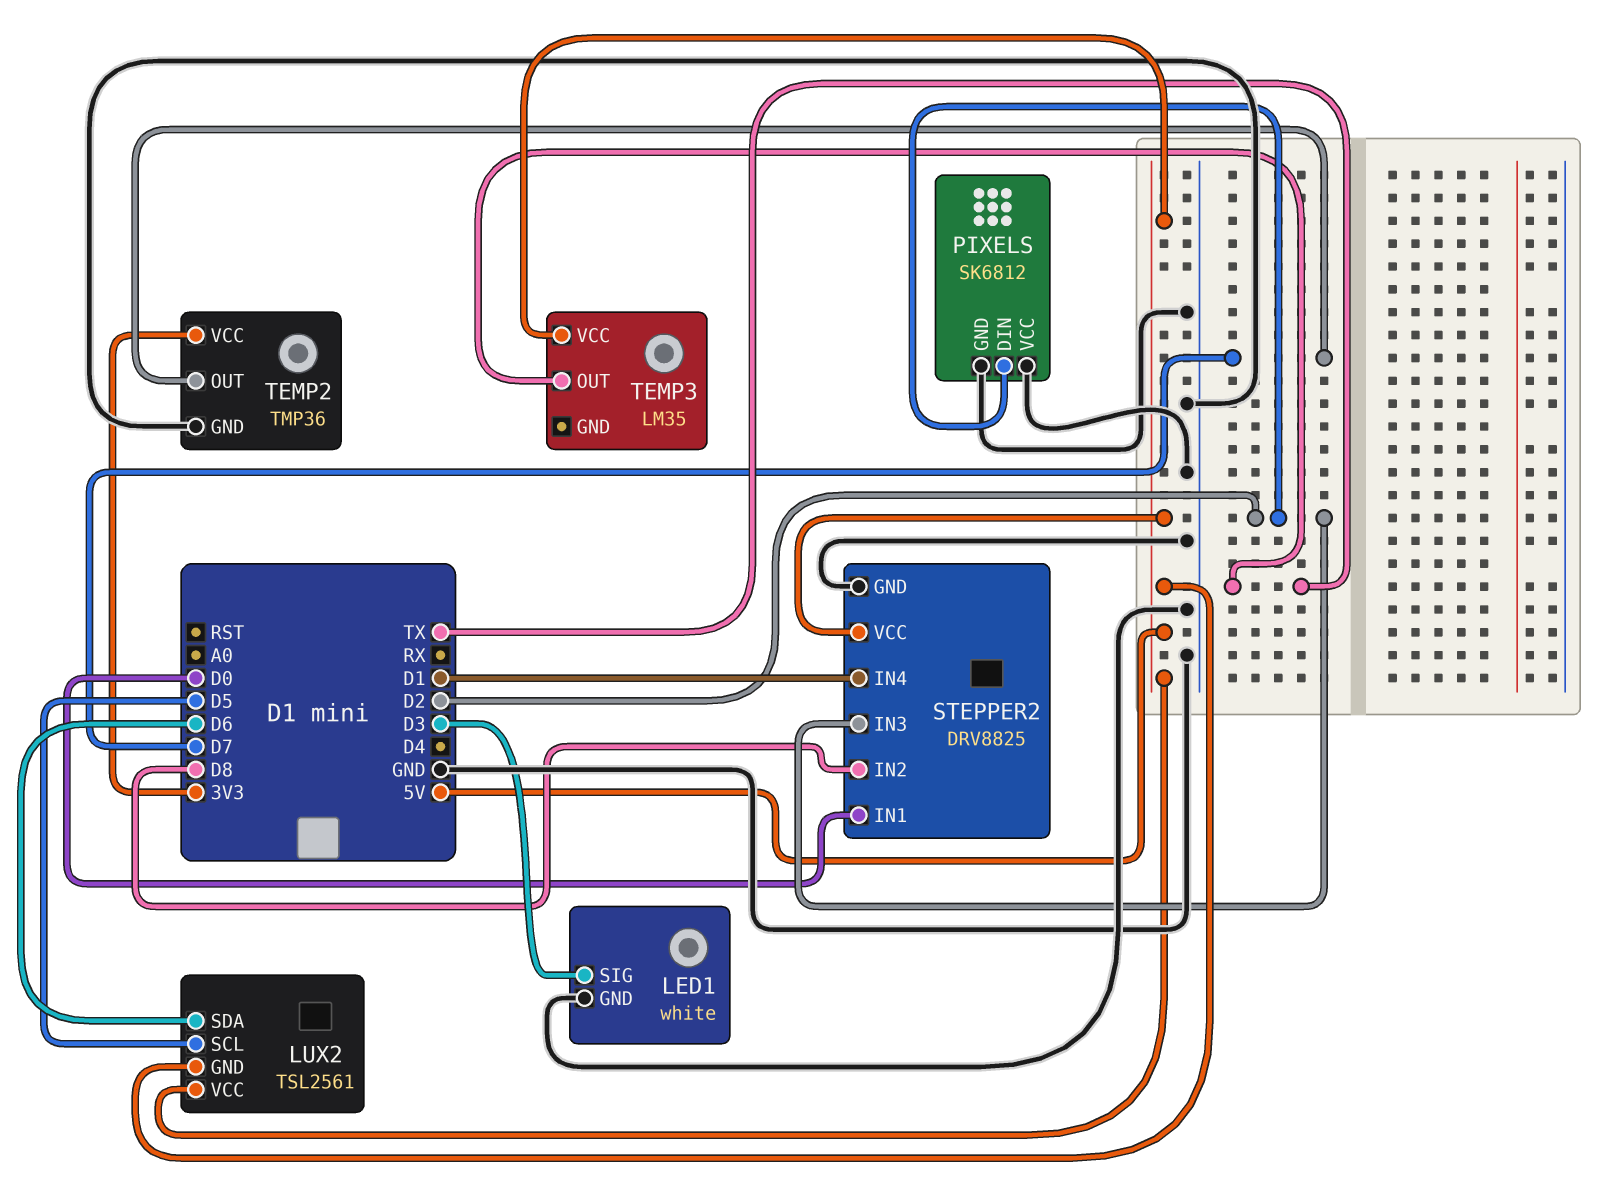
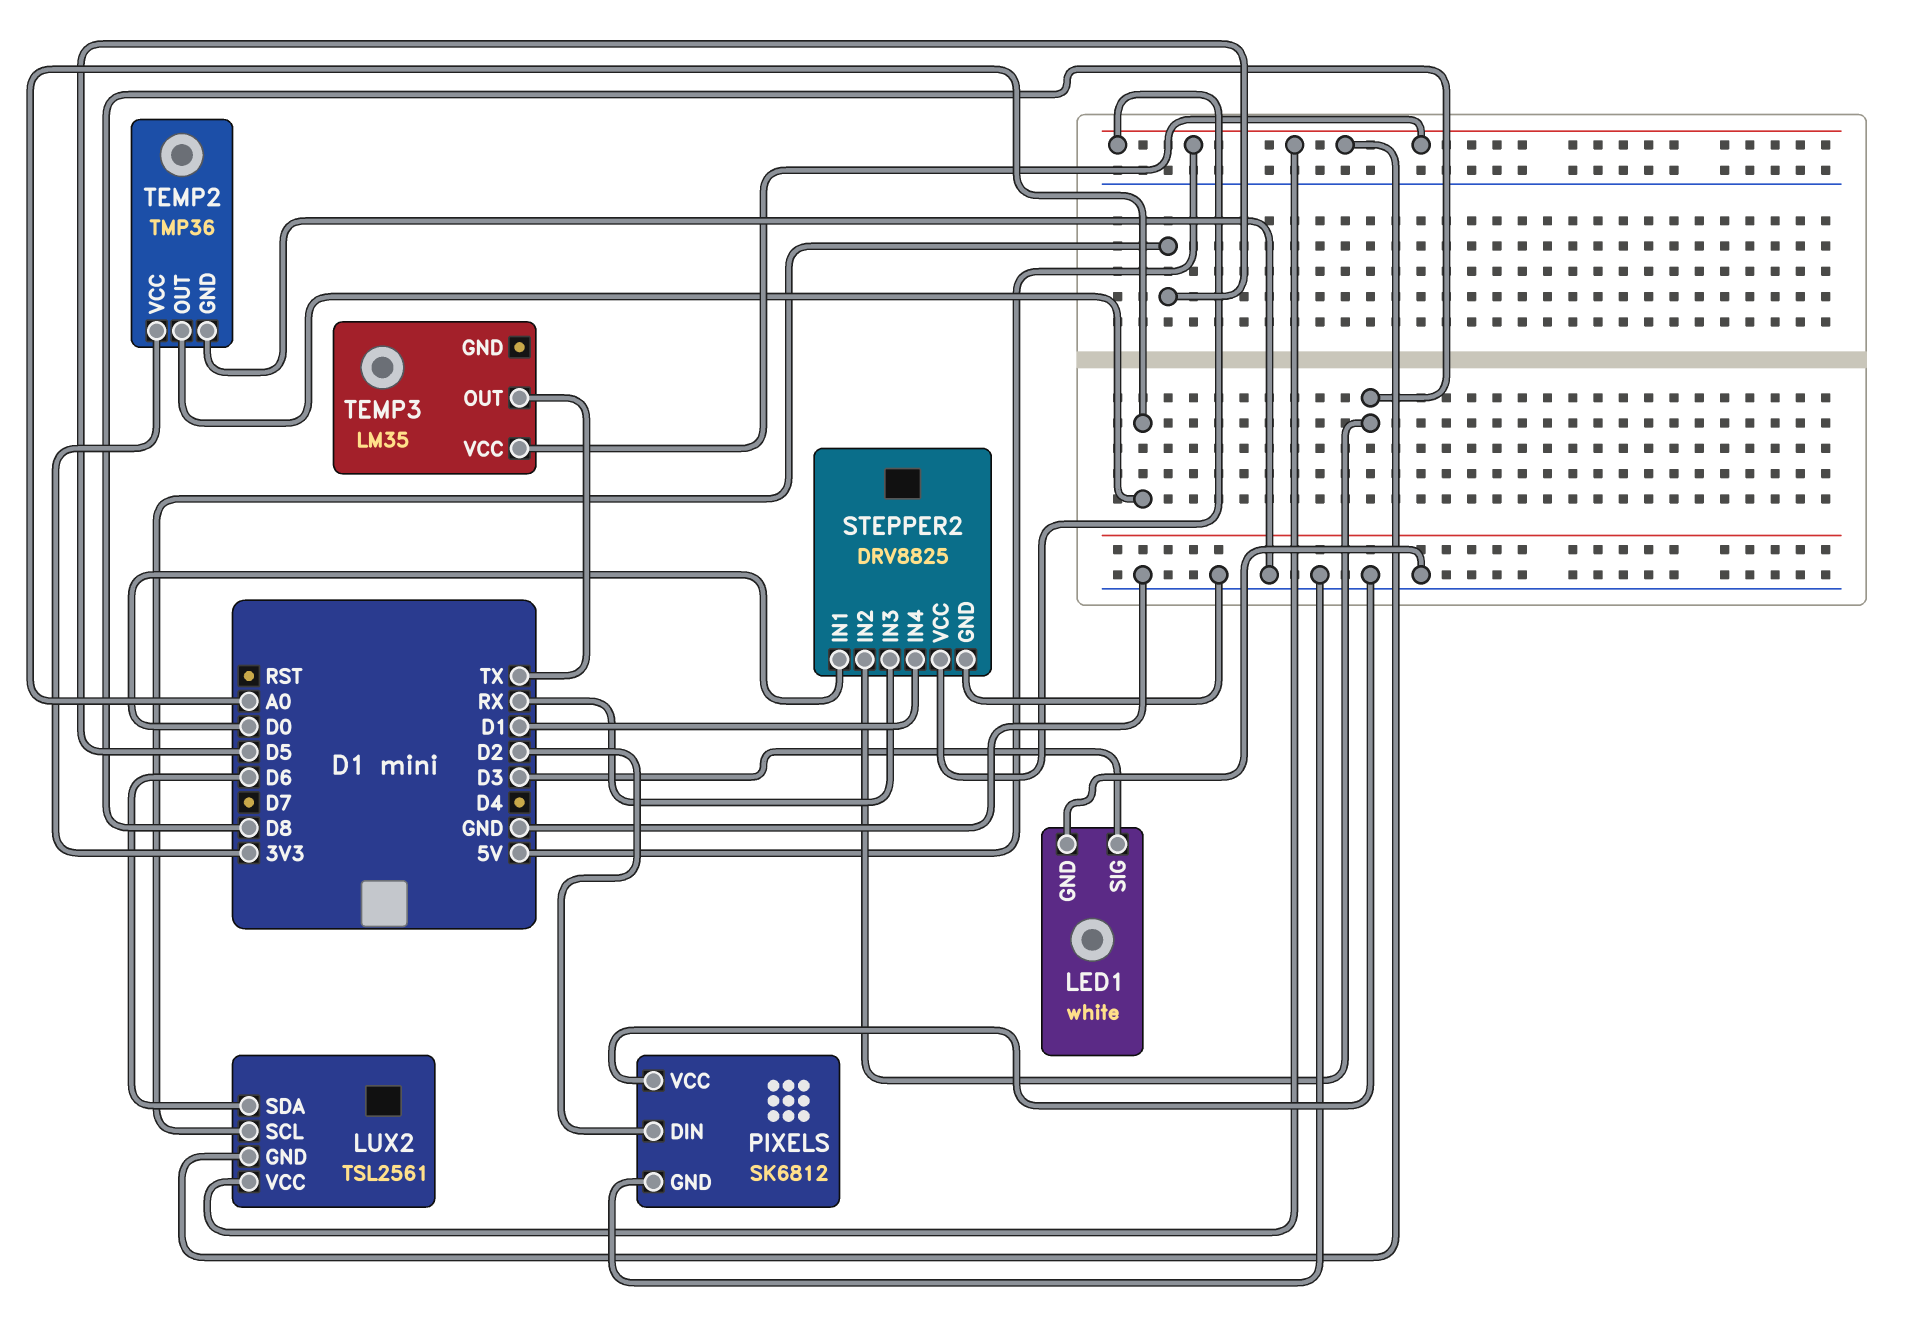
STEPPER2 pin IN3: D2 -> RX
TEMP2 pin OUT: D7 -> A0

